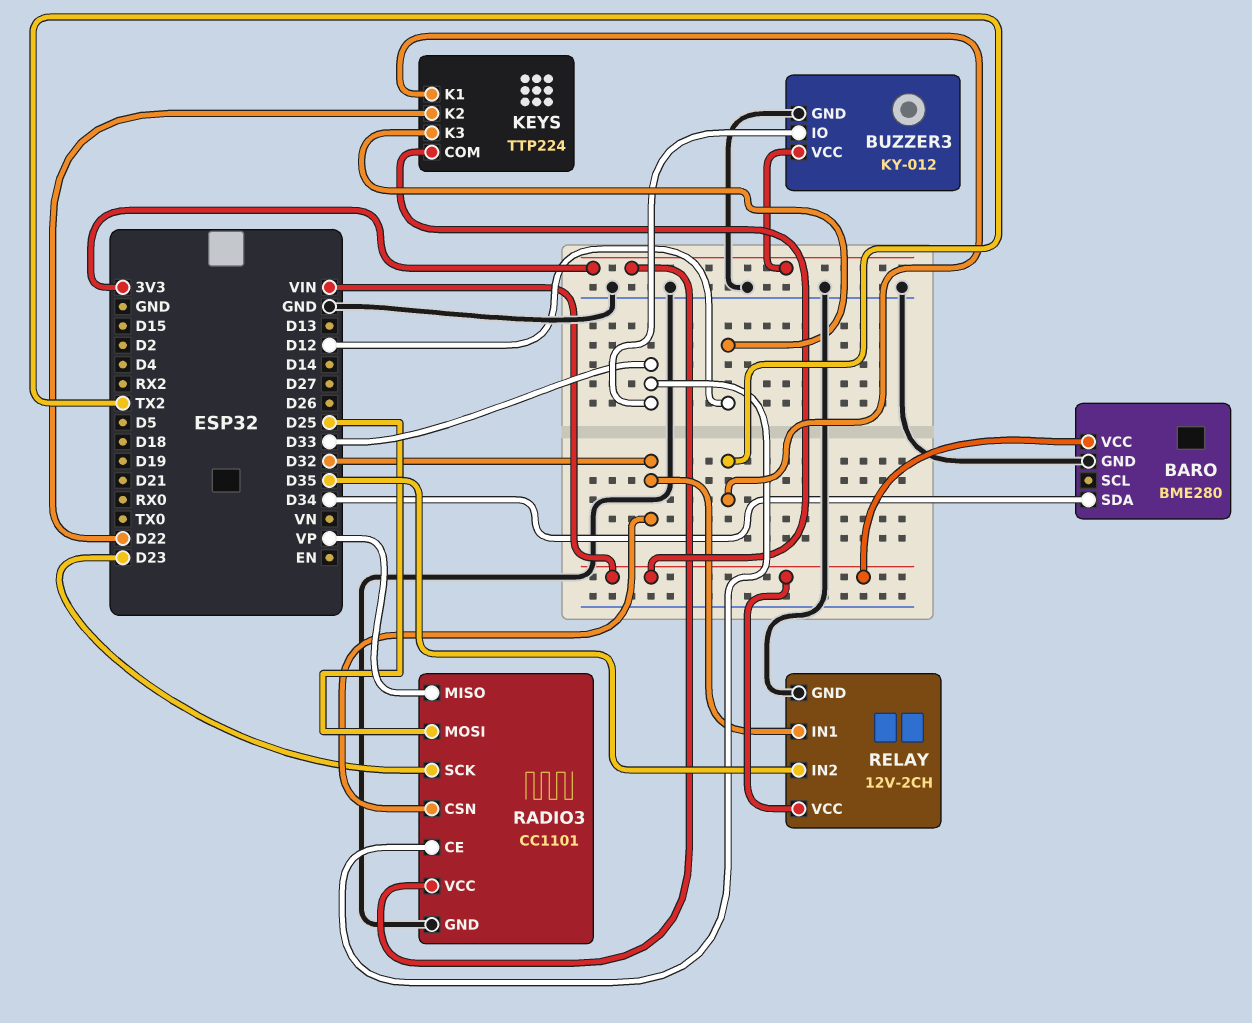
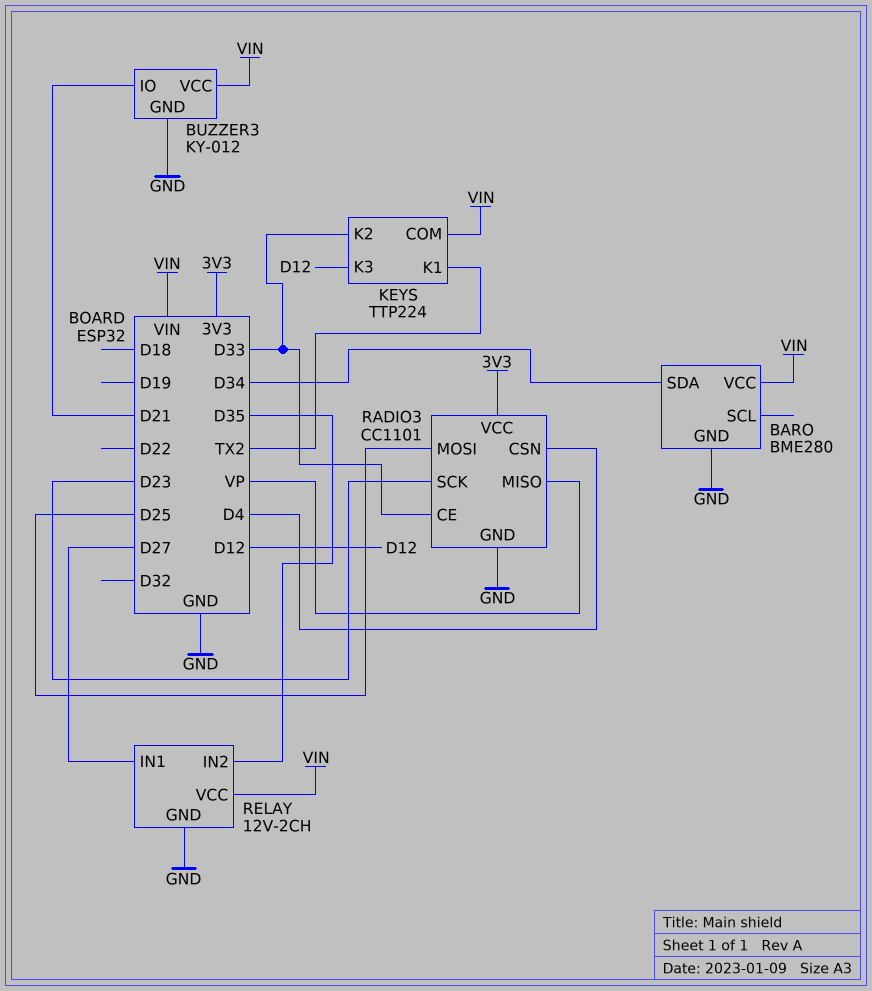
BUZZER3 pin IO: D33 -> D21
BUZZER3 pin VCC: 3V3 -> VIN
KEYS pin K2: D22 -> D33
RADIO3 pin CSN: D32 -> D4
RELAY pin IN1: D32 -> D27

